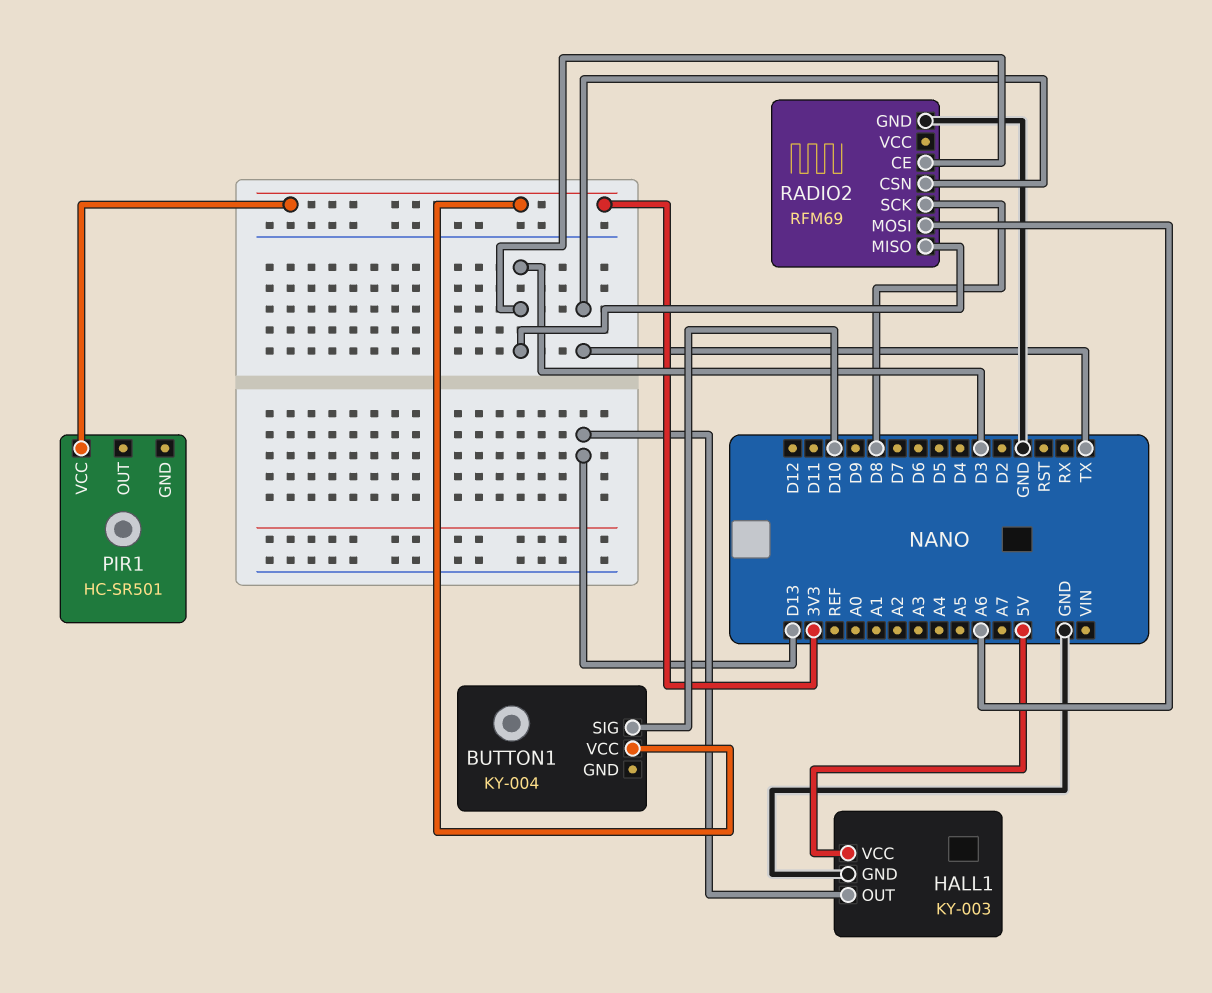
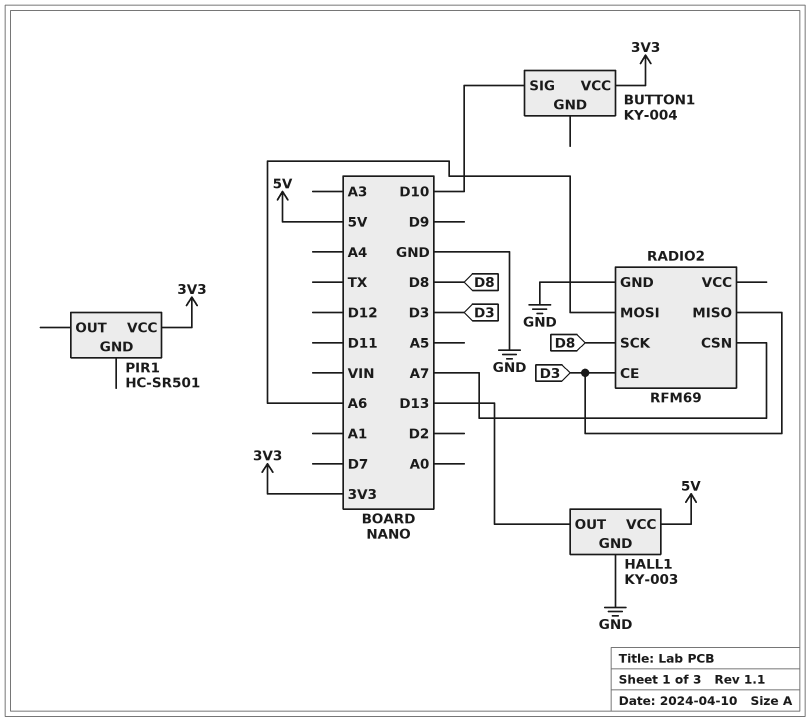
RADIO2 pin CSN: TX -> A7

